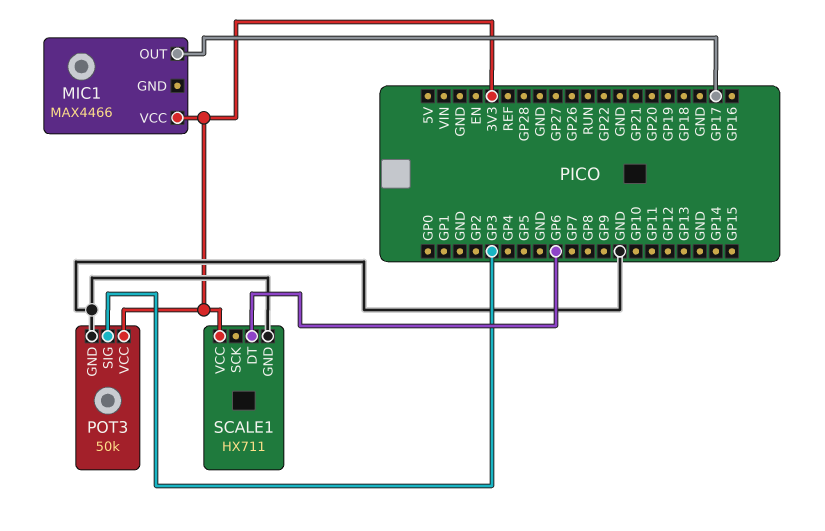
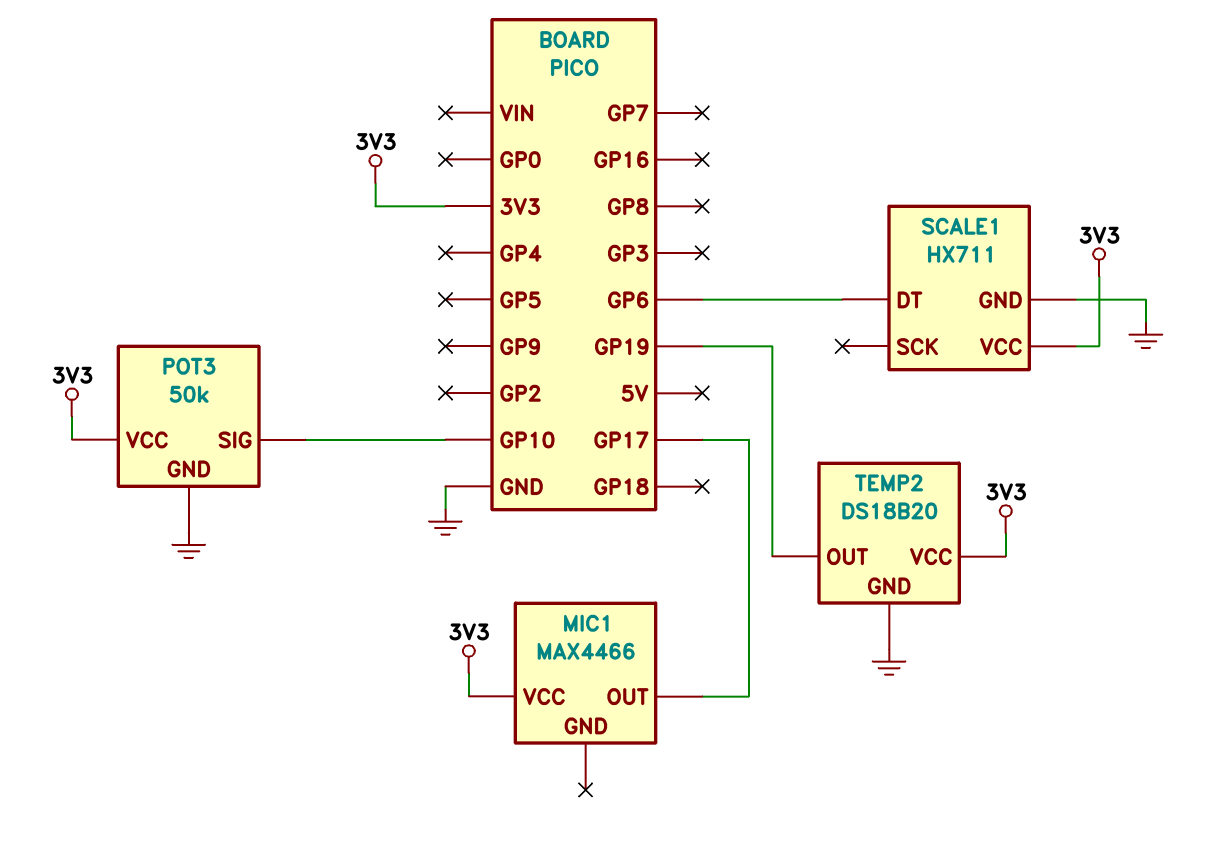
POT3 pin SIG: GP3 -> GP10
TEMP2: none -> DS18B20
TEMP2 pin GND: none -> GND
TEMP2 pin OUT: none -> GP19
TEMP2 pin VCC: none -> 3V3

